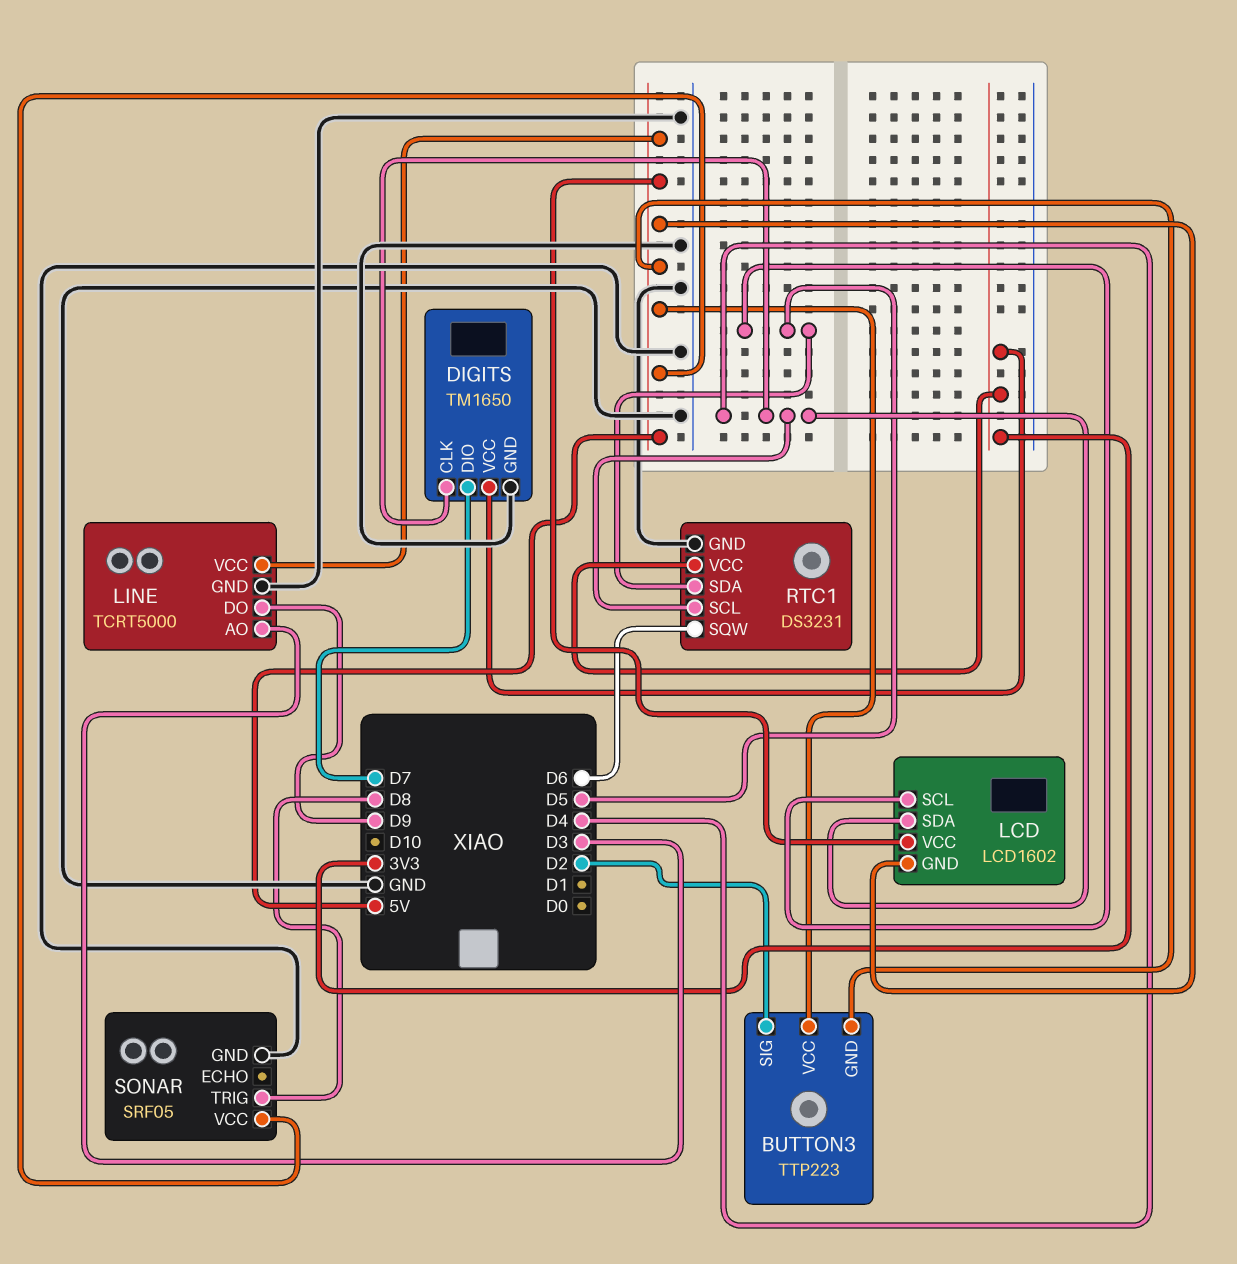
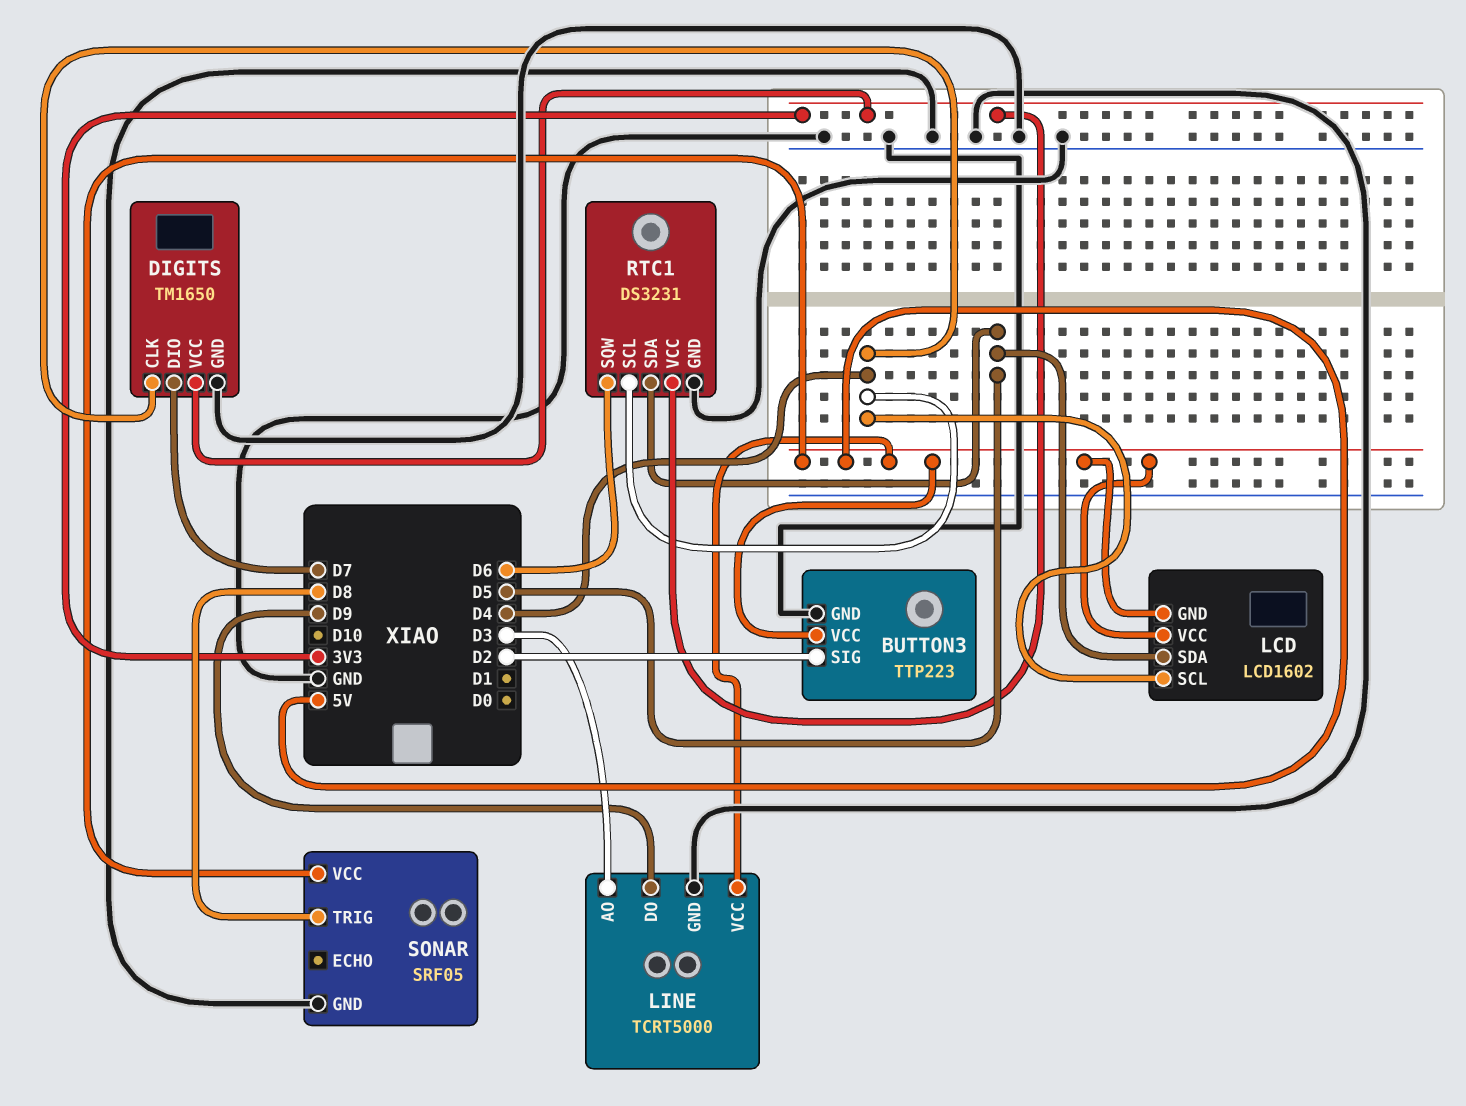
BUTTON3 pin GND: 5V -> GND
LCD pin SCL: D5 -> D4
LCD pin SDA: D4 -> D5

